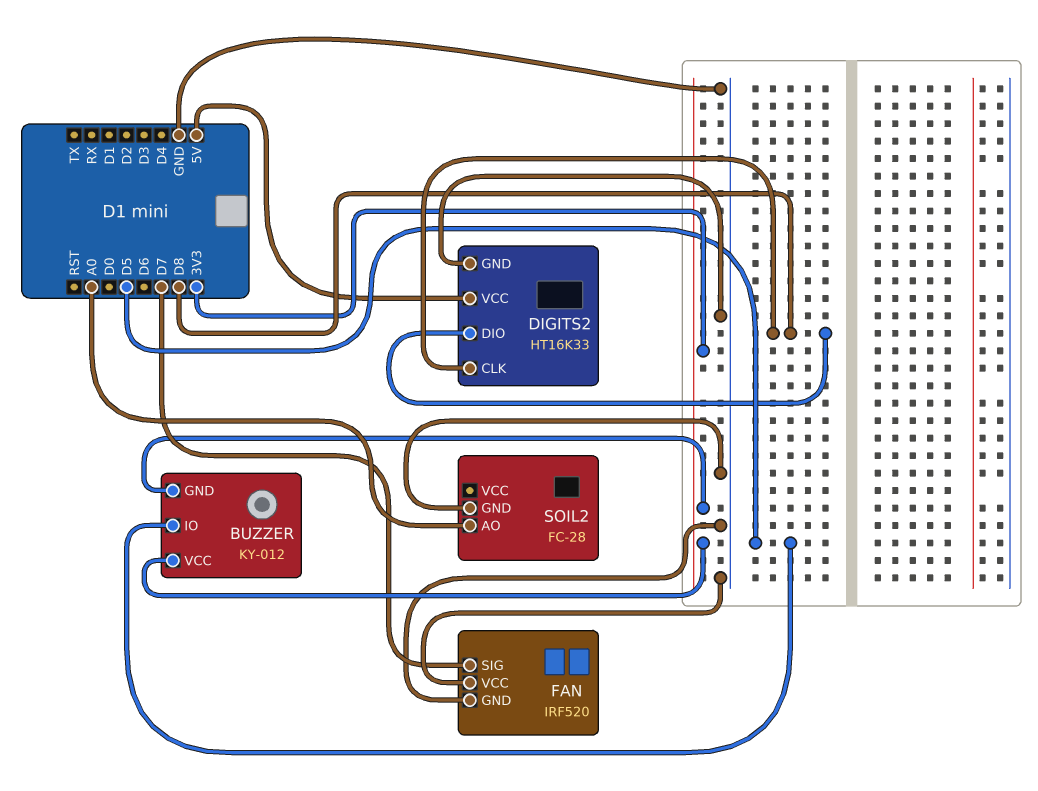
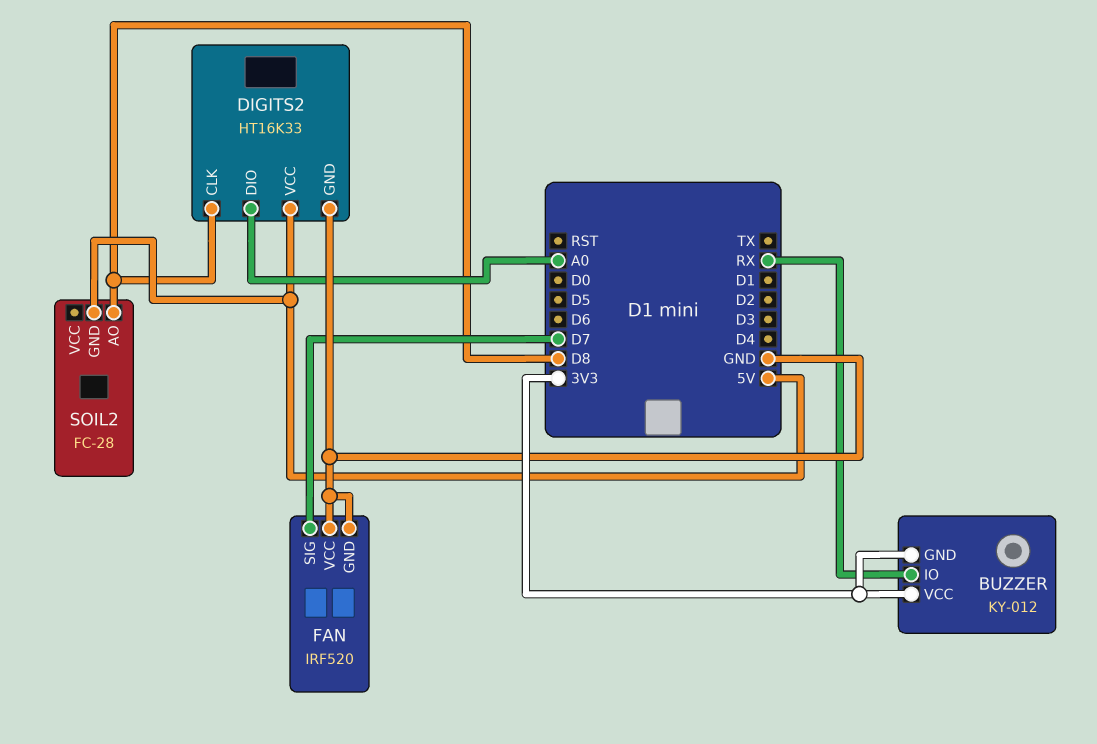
BUZZER pin IO: D5 -> RX
DIGITS2 pin DIO: D8 -> A0
SOIL2 pin AO: A0 -> D8
SOIL2 pin GND: GND -> 5V

